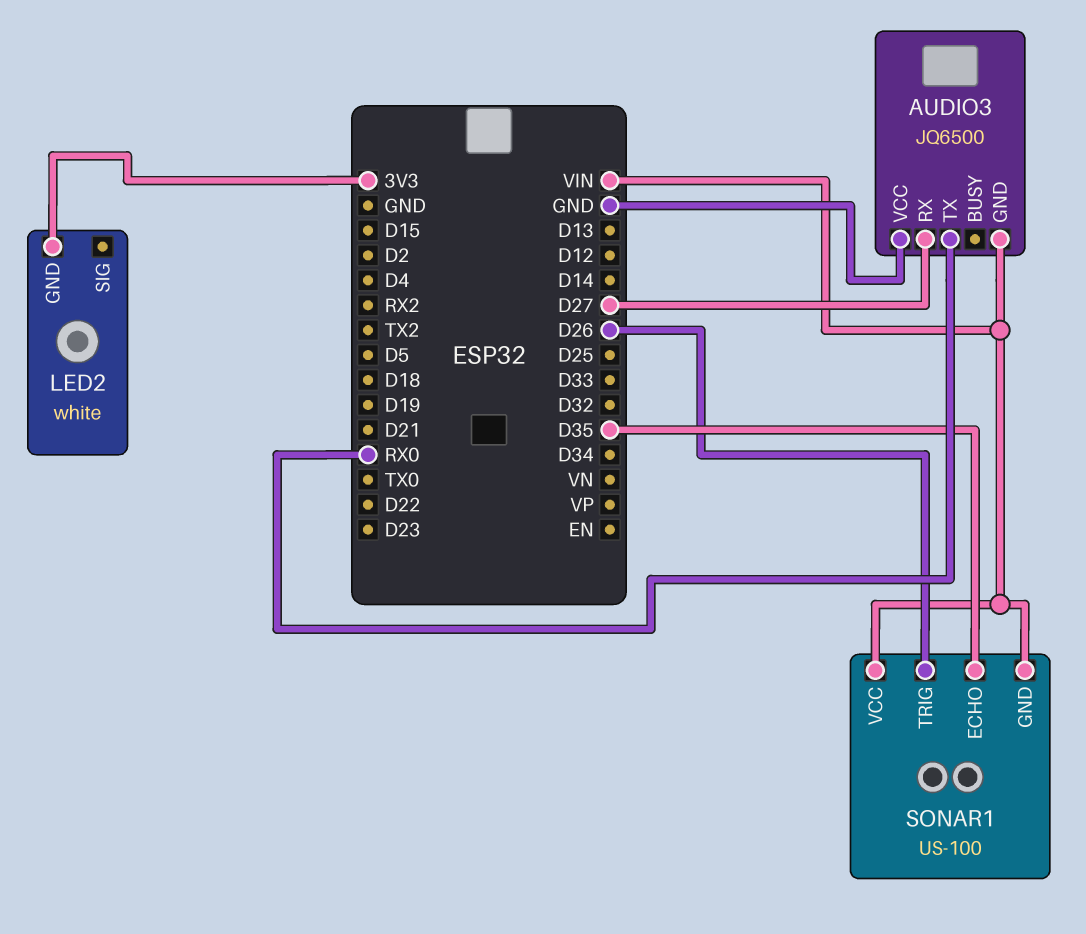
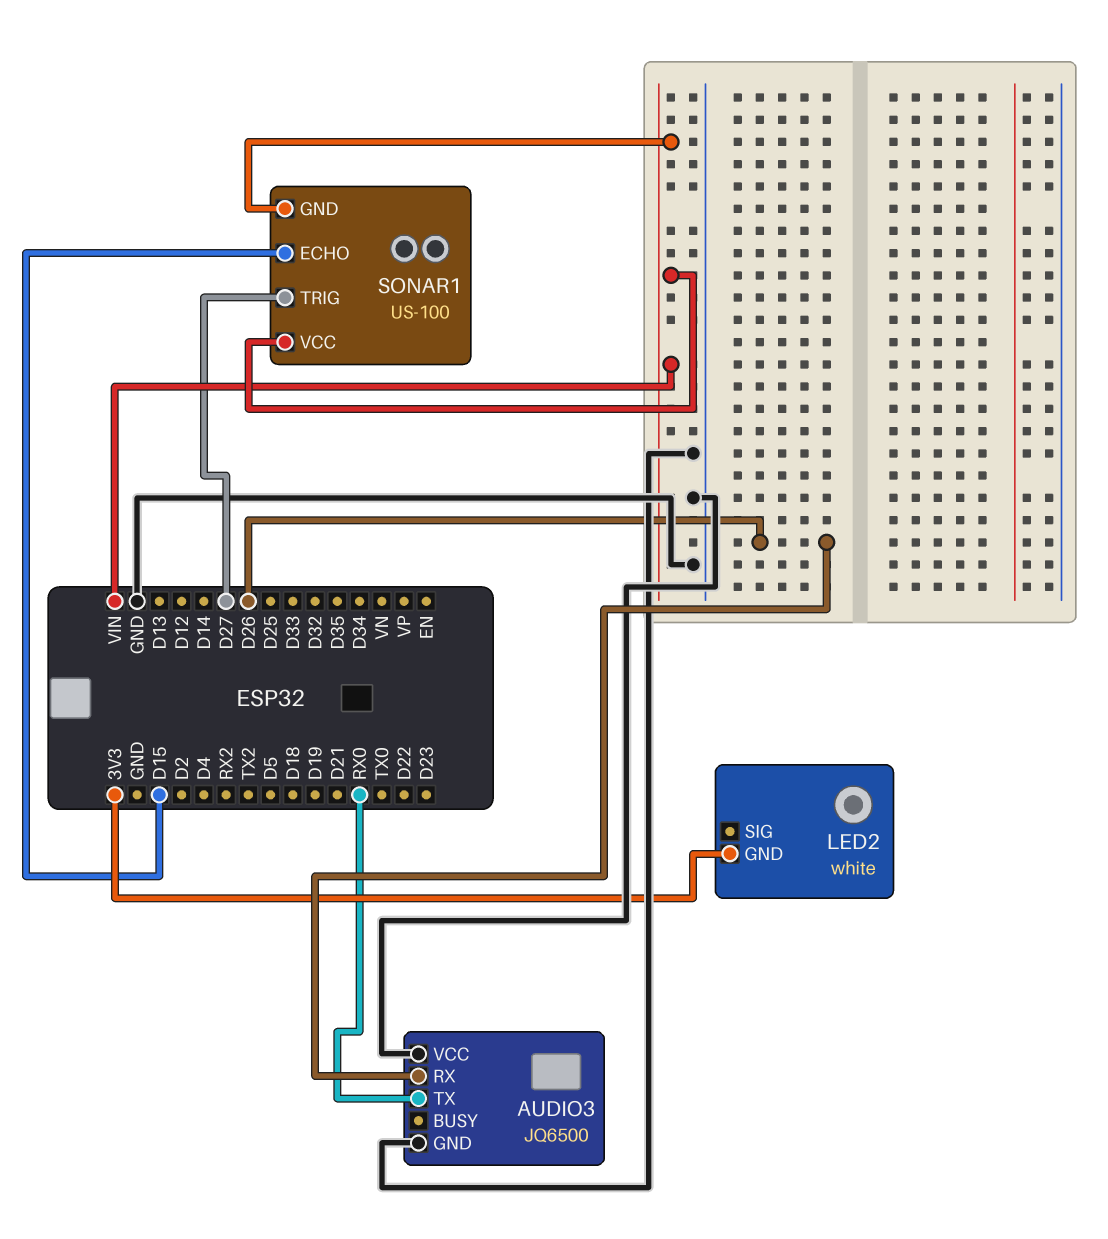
AUDIO3 pin GND: VIN -> GND
AUDIO3 pin RX: D27 -> D26
SONAR1 pin ECHO: D35 -> D15
SONAR1 pin TRIG: D26 -> D27

